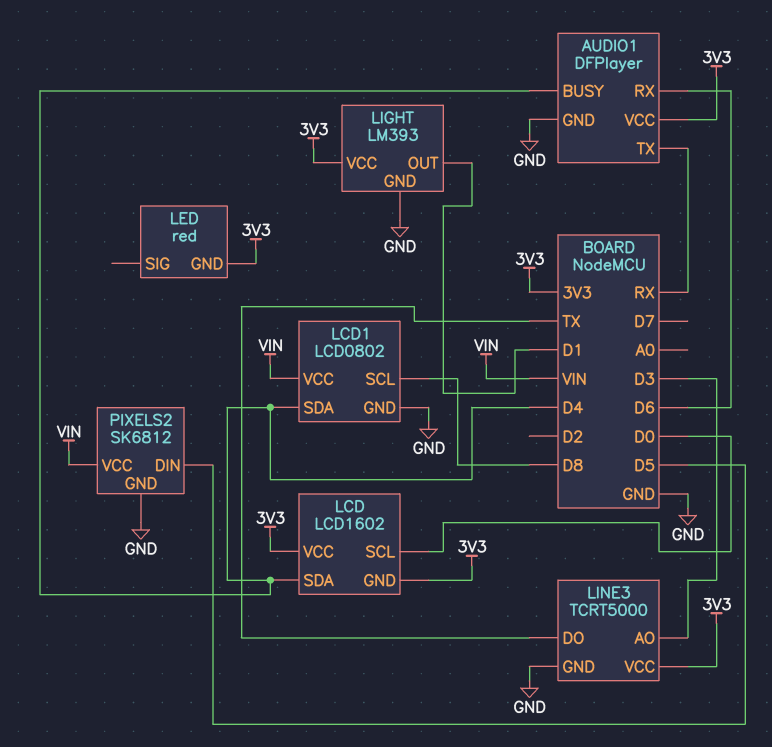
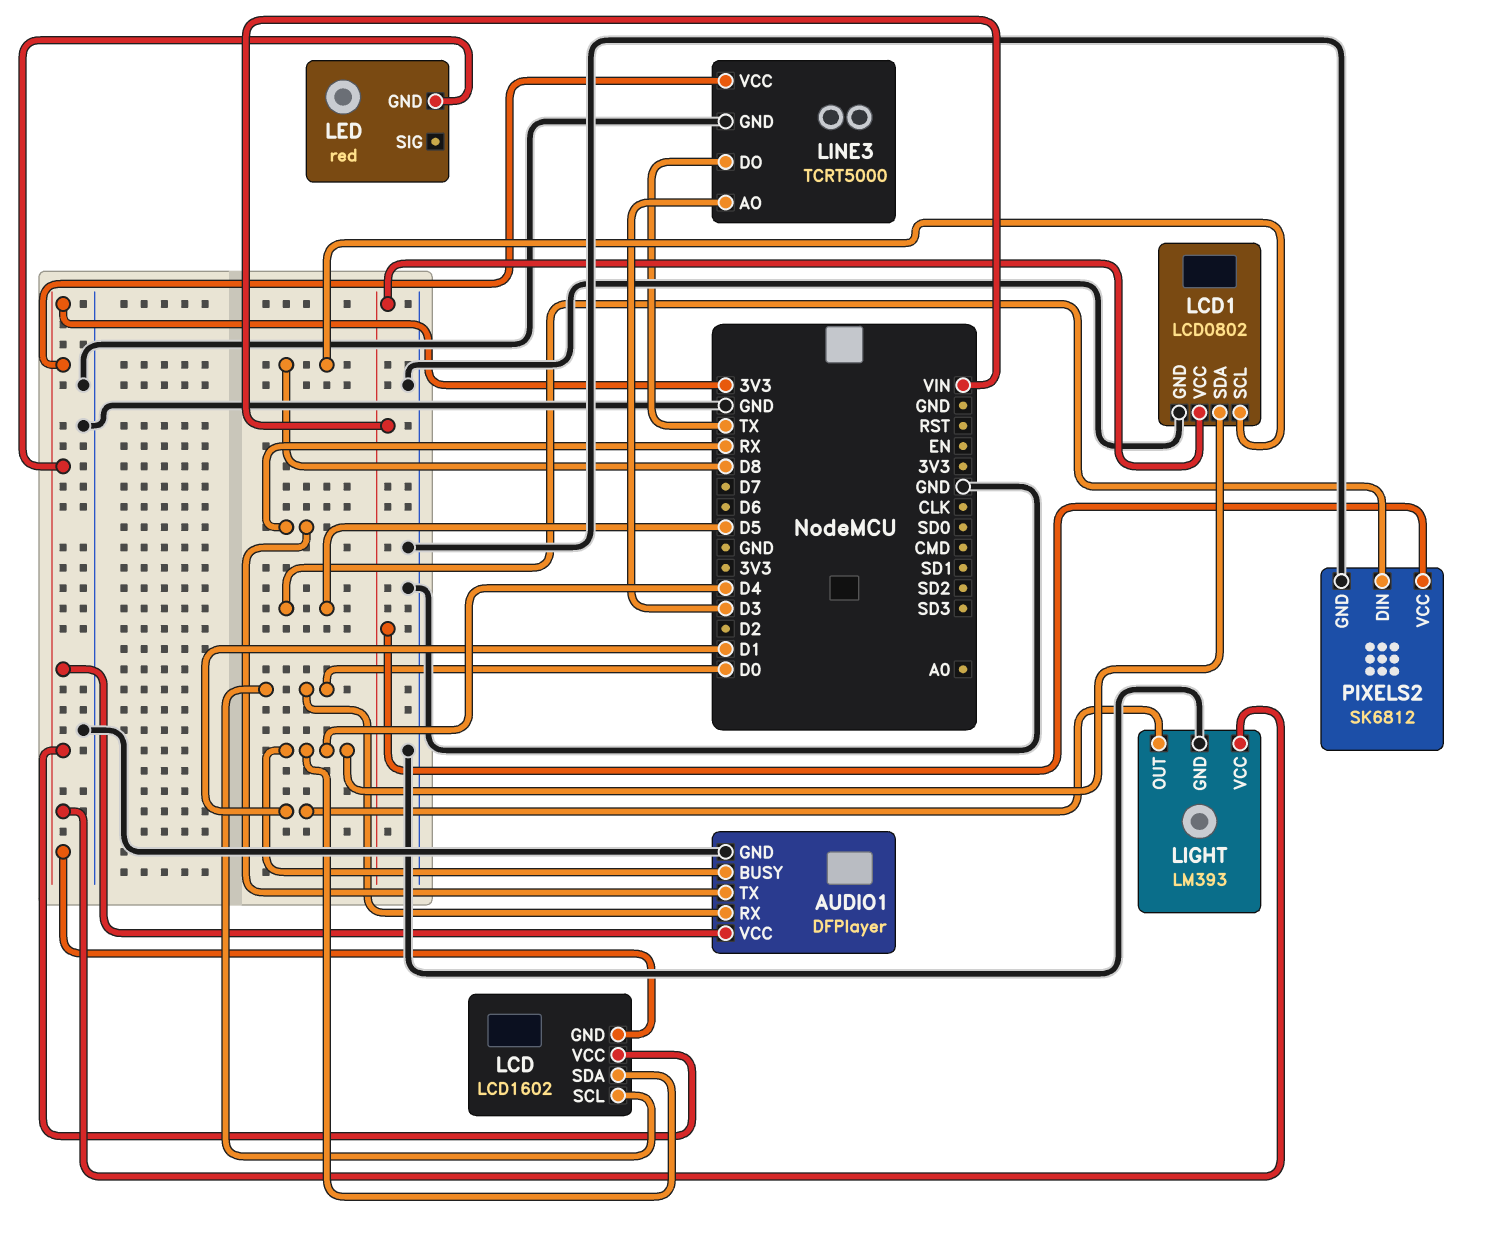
AUDIO1 pin RX: D6 -> D0

